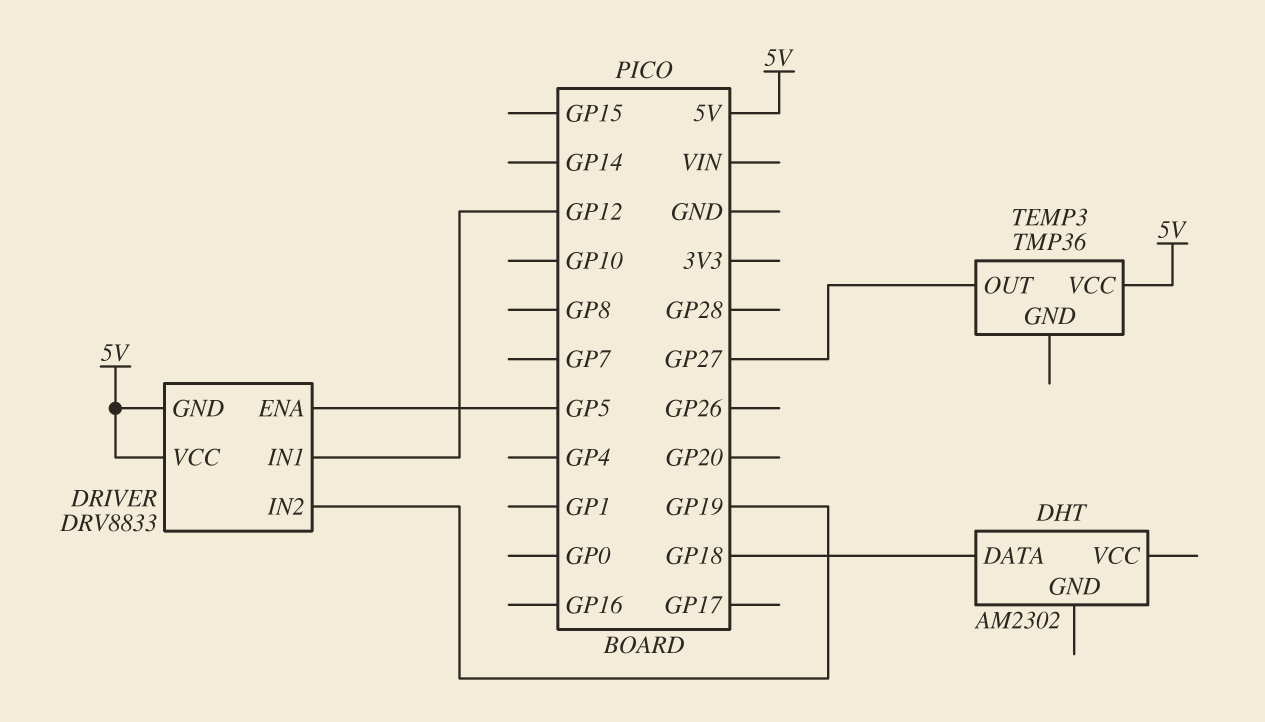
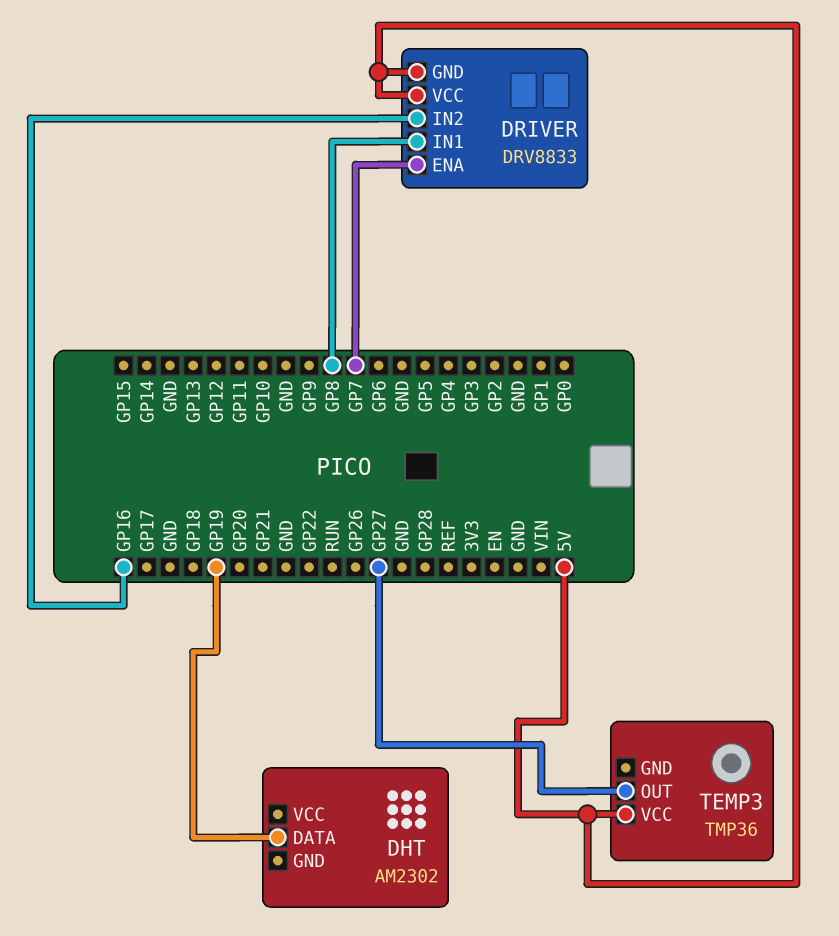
DHT pin DATA: GP18 -> GP19
DRIVER pin ENA: GP5 -> GP7
DRIVER pin IN1: GP12 -> GP8
DRIVER pin IN2: GP19 -> GP16

